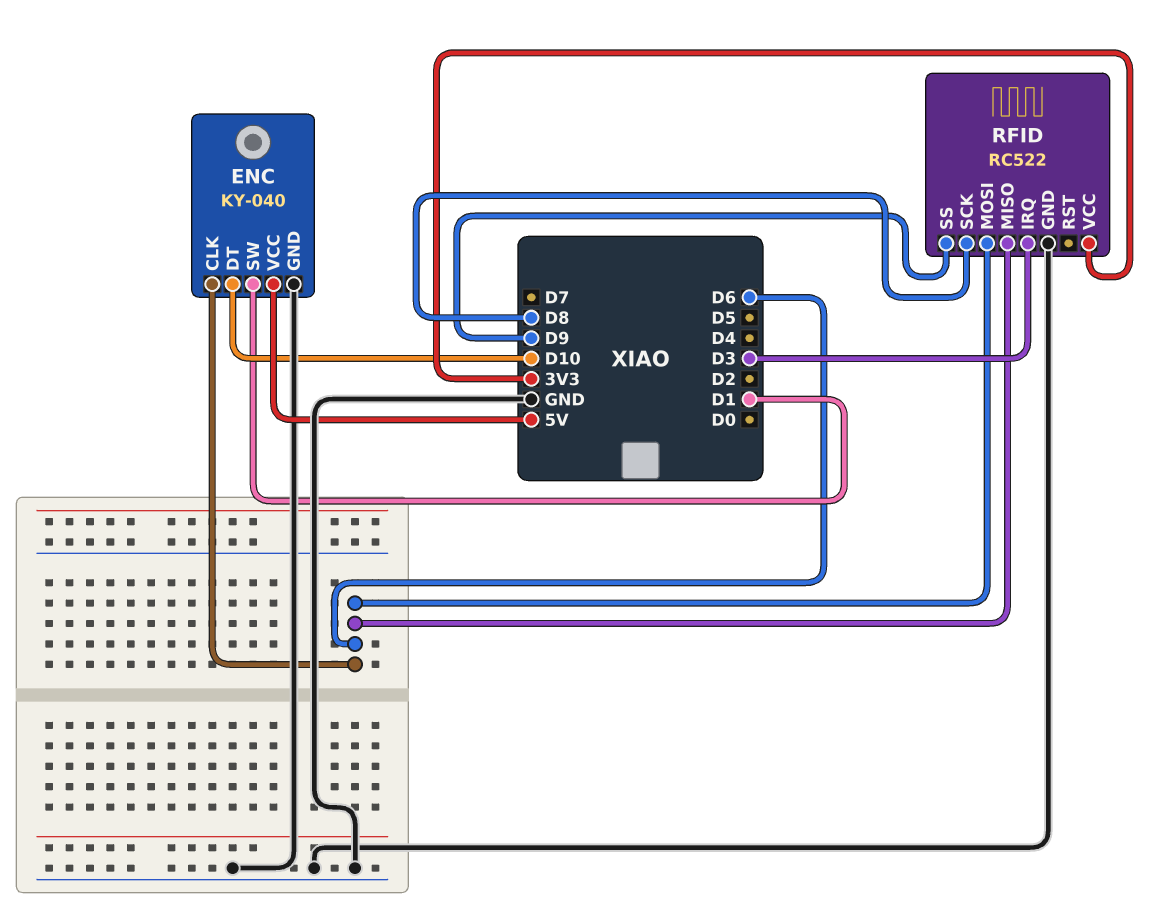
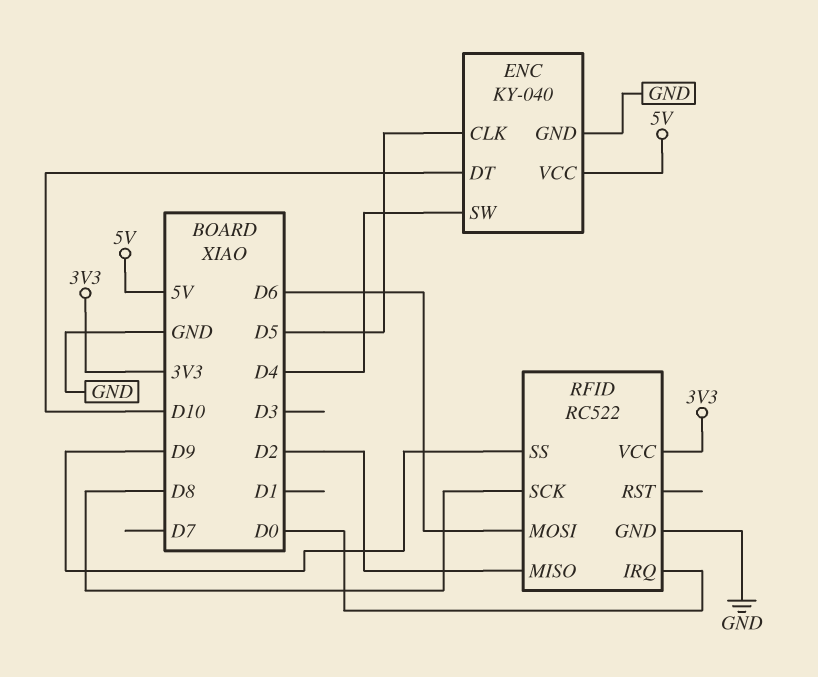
ENC pin CLK: D6 -> D5
ENC pin SW: D1 -> D4
RFID pin IRQ: D3 -> D0
RFID pin MISO: D6 -> D2

